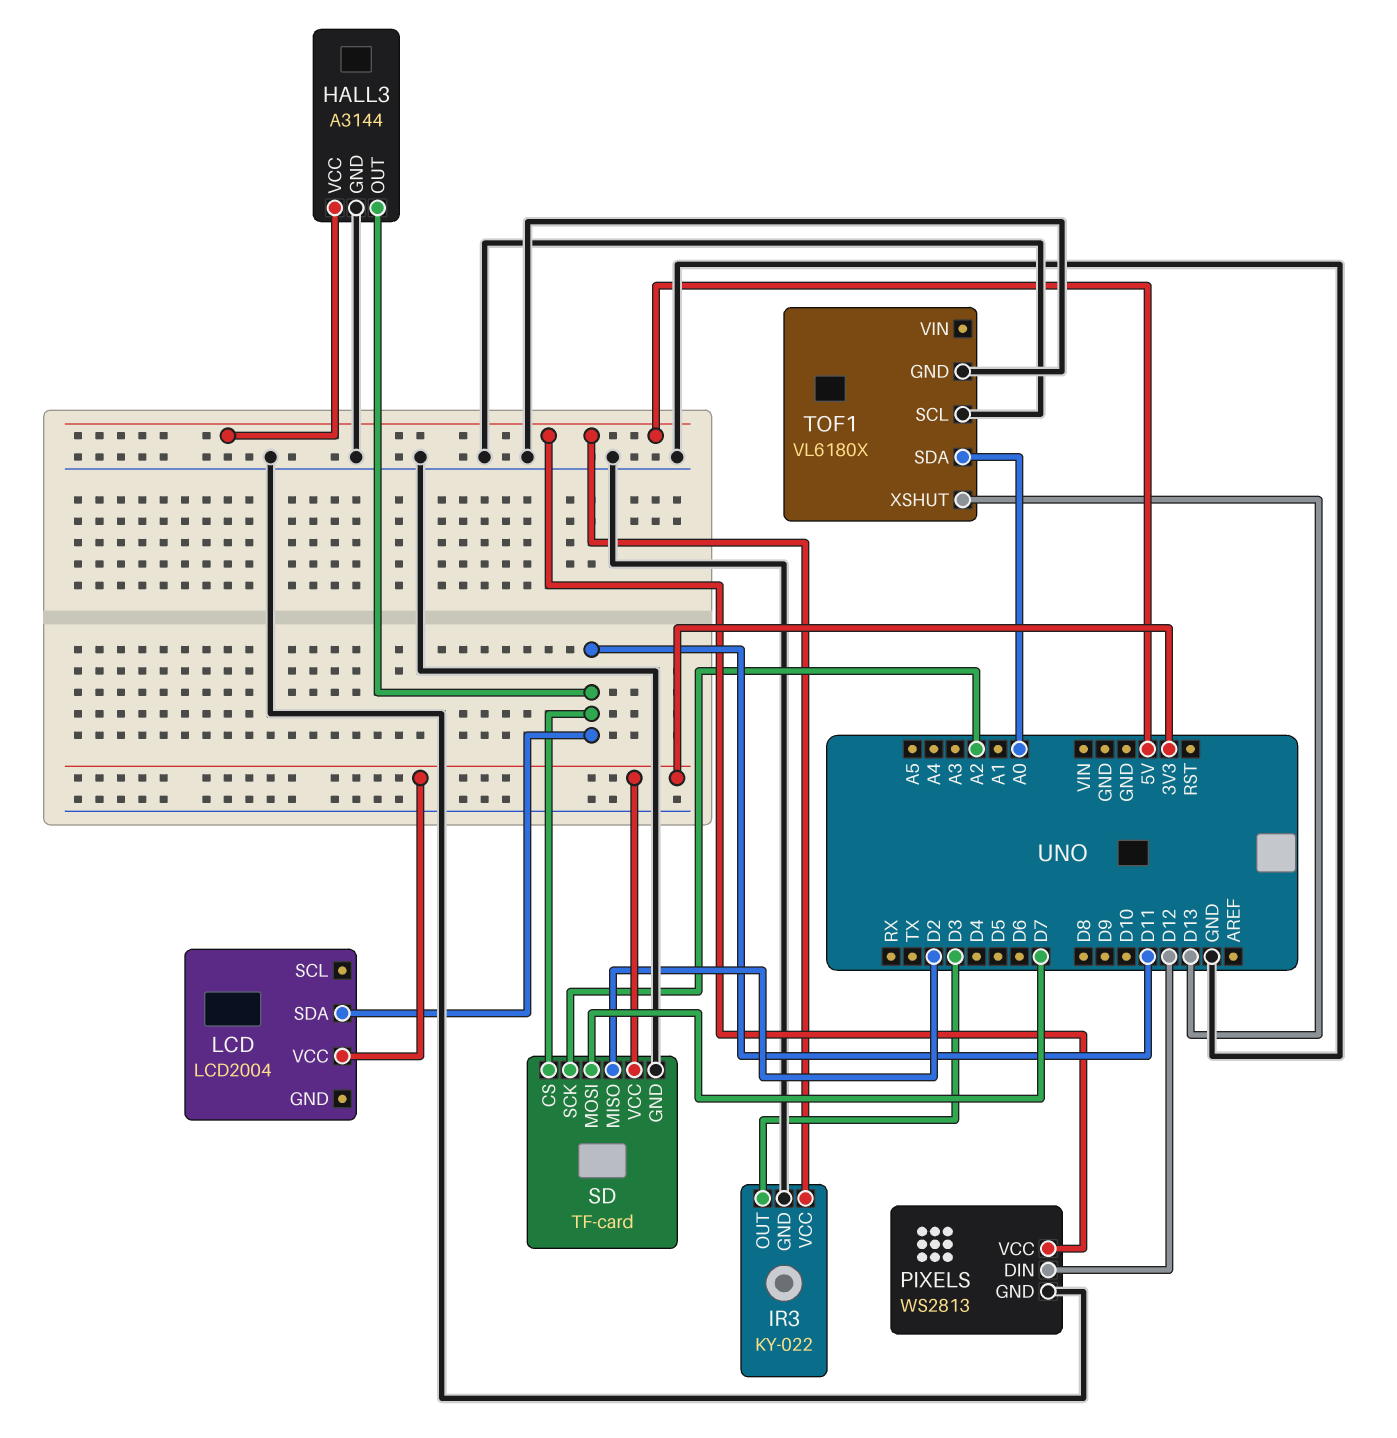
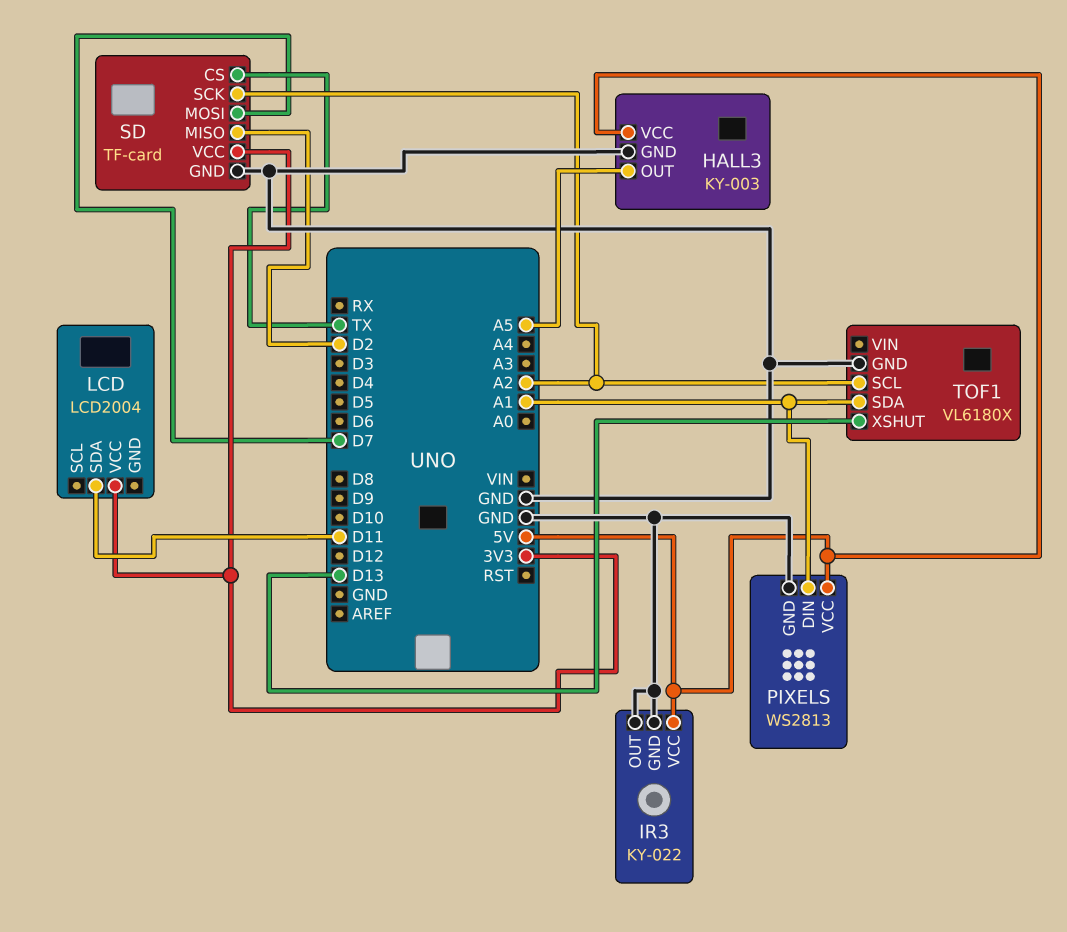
HALL3: A3144 -> KY-003
HALL3 pin OUT: D11 -> A5
IR3 pin OUT: D3 -> GND
PIXELS pin DIN: D12 -> A1
SD pin CS: D11 -> TX
TOF1 pin SCL: GND -> A2
TOF1 pin SDA: A0 -> A1

